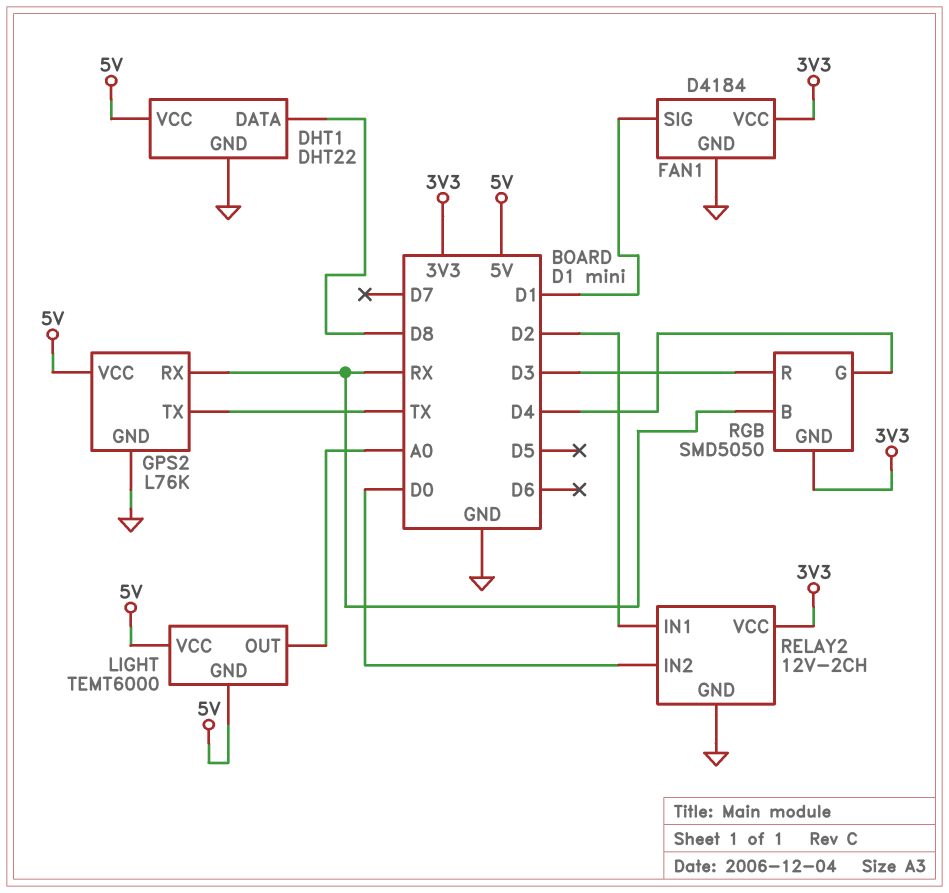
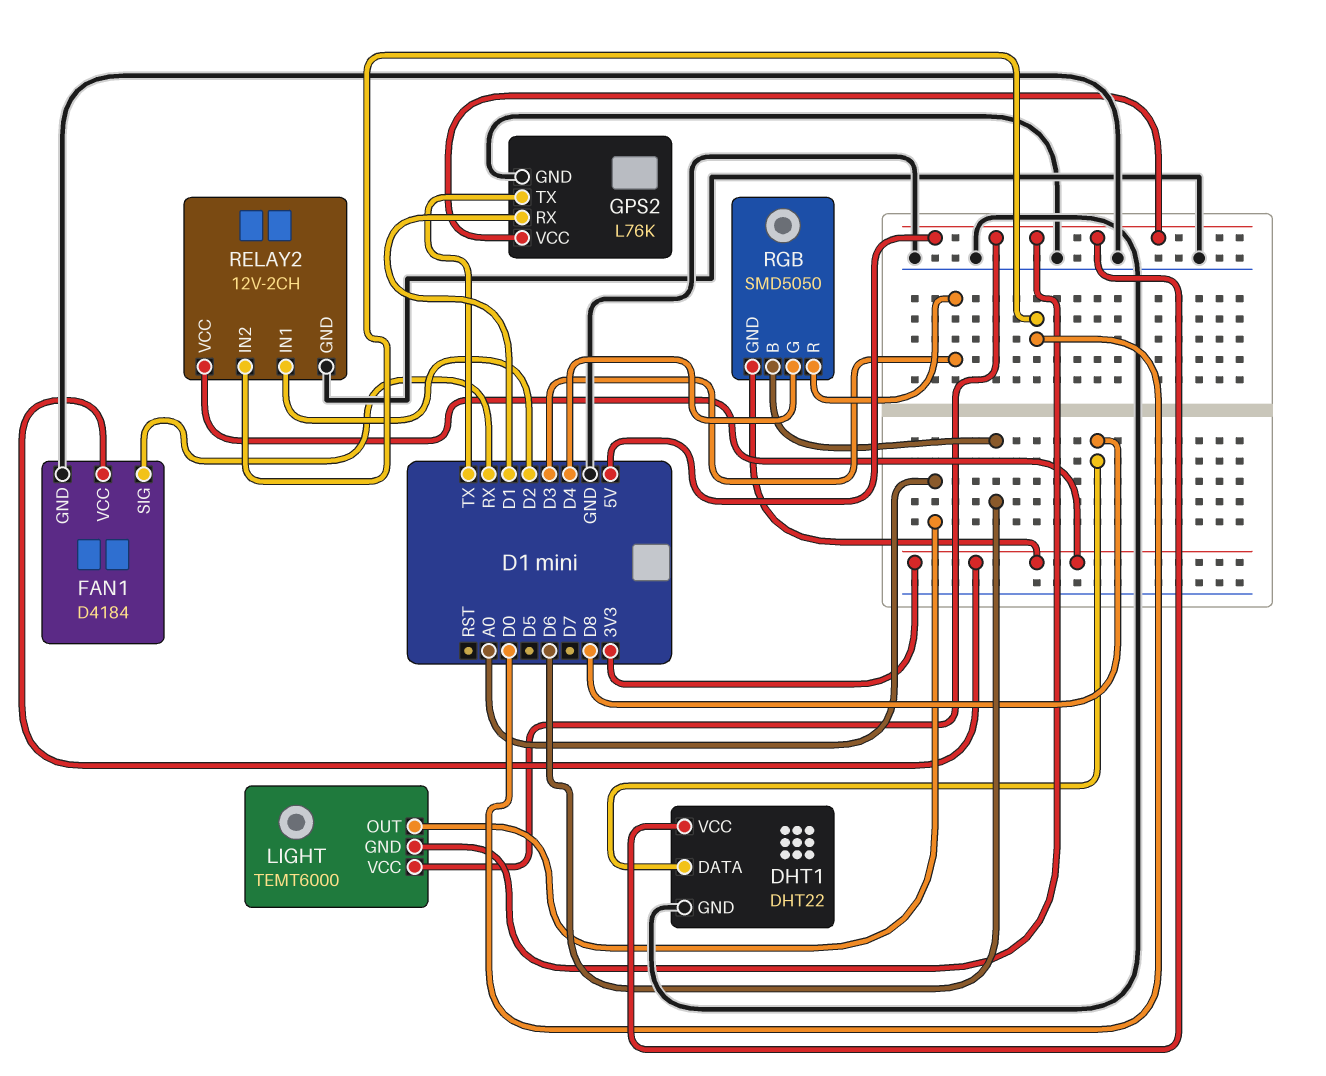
FAN1 pin SIG: D1 -> RX
GPS2 pin RX: RX -> D1
RGB pin B: RX -> D6

